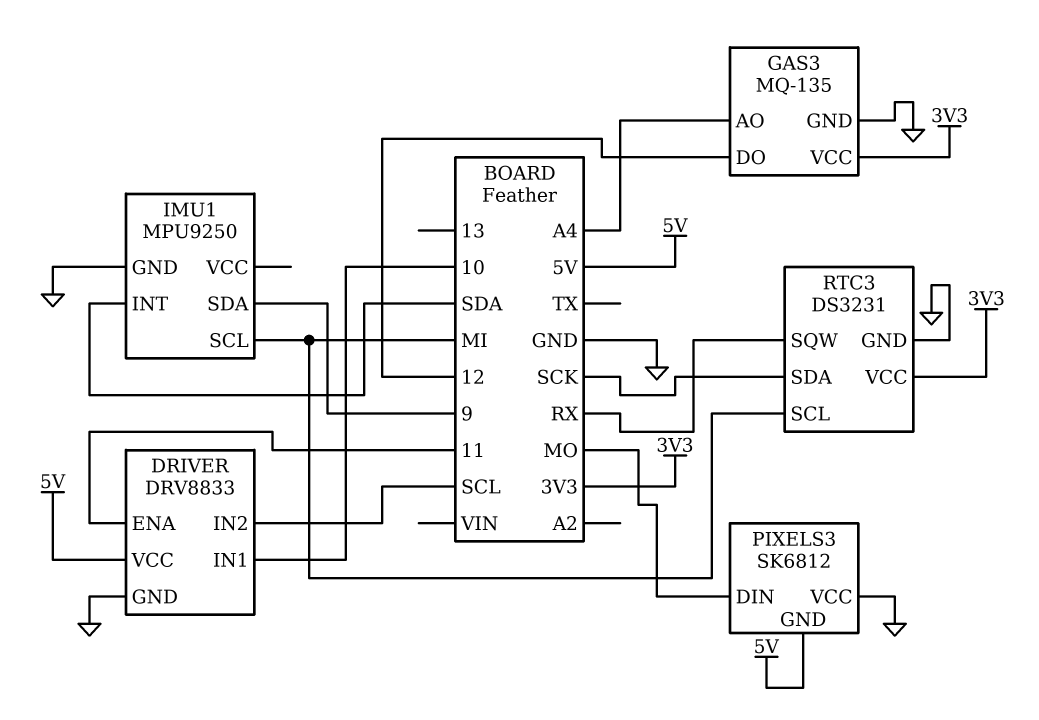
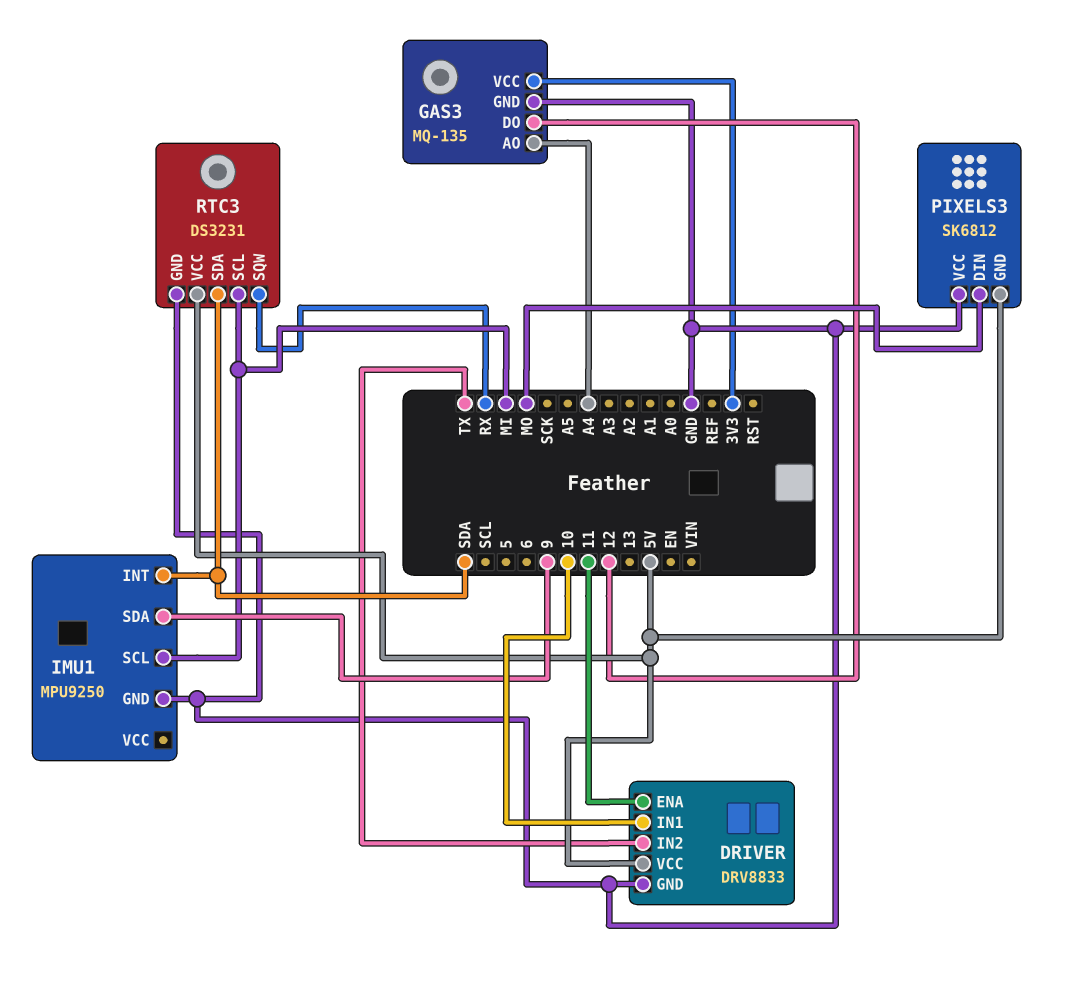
DRIVER pin IN2: SCL -> TX
RTC3 pin SDA: SCK -> SDA
RTC3 pin VCC: 3V3 -> 5V

